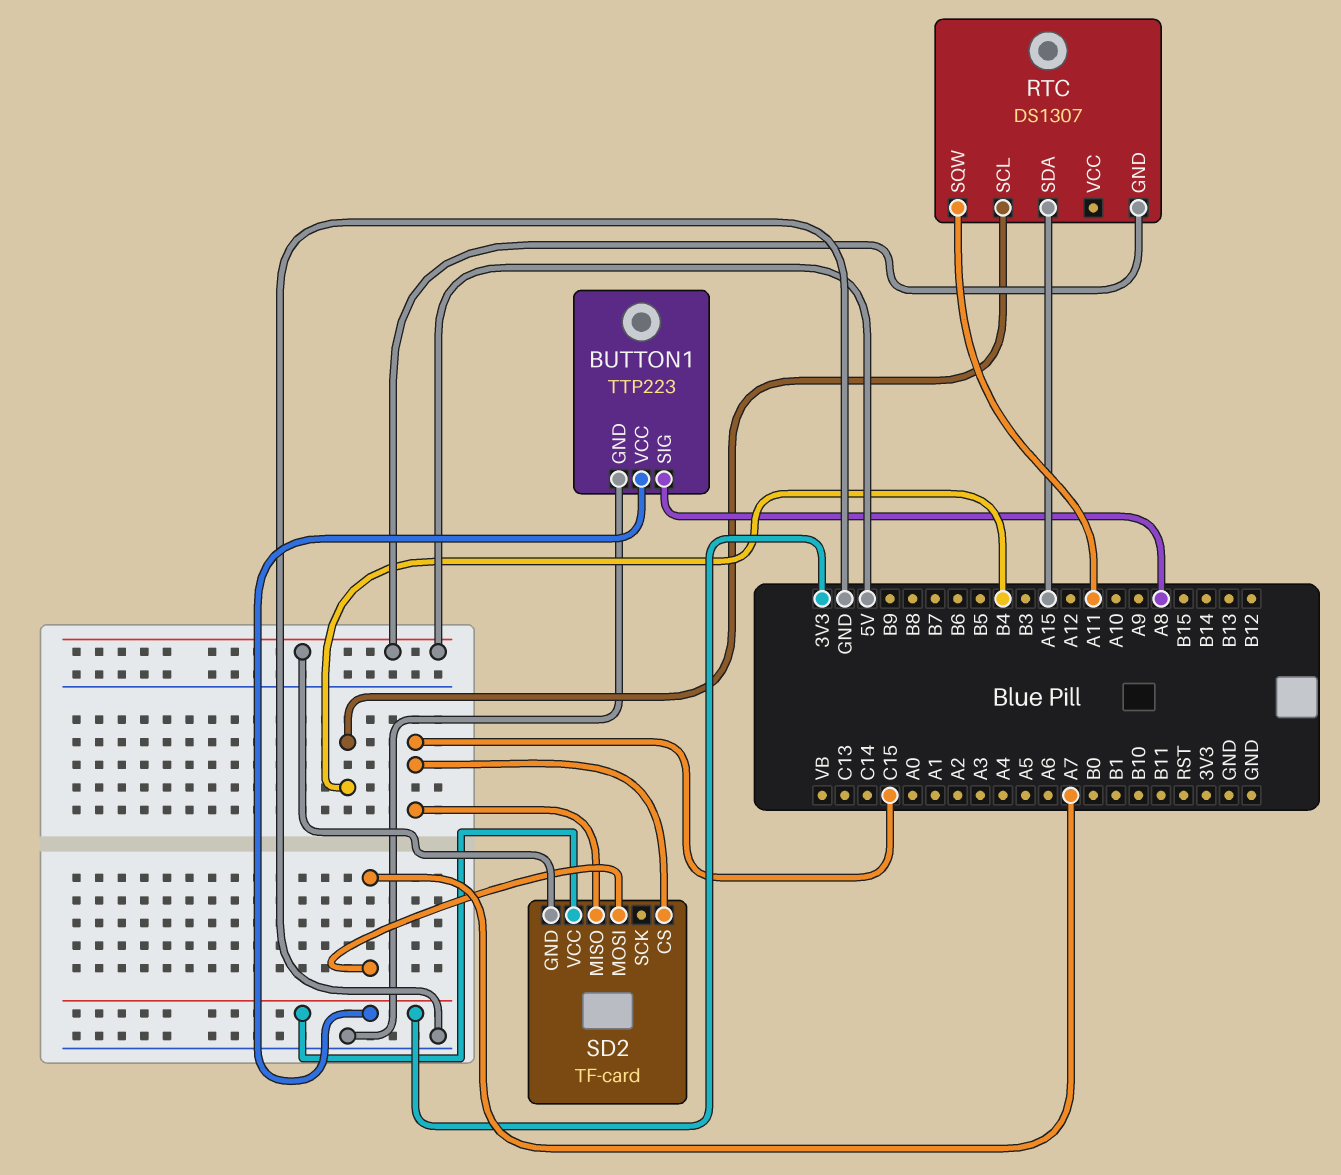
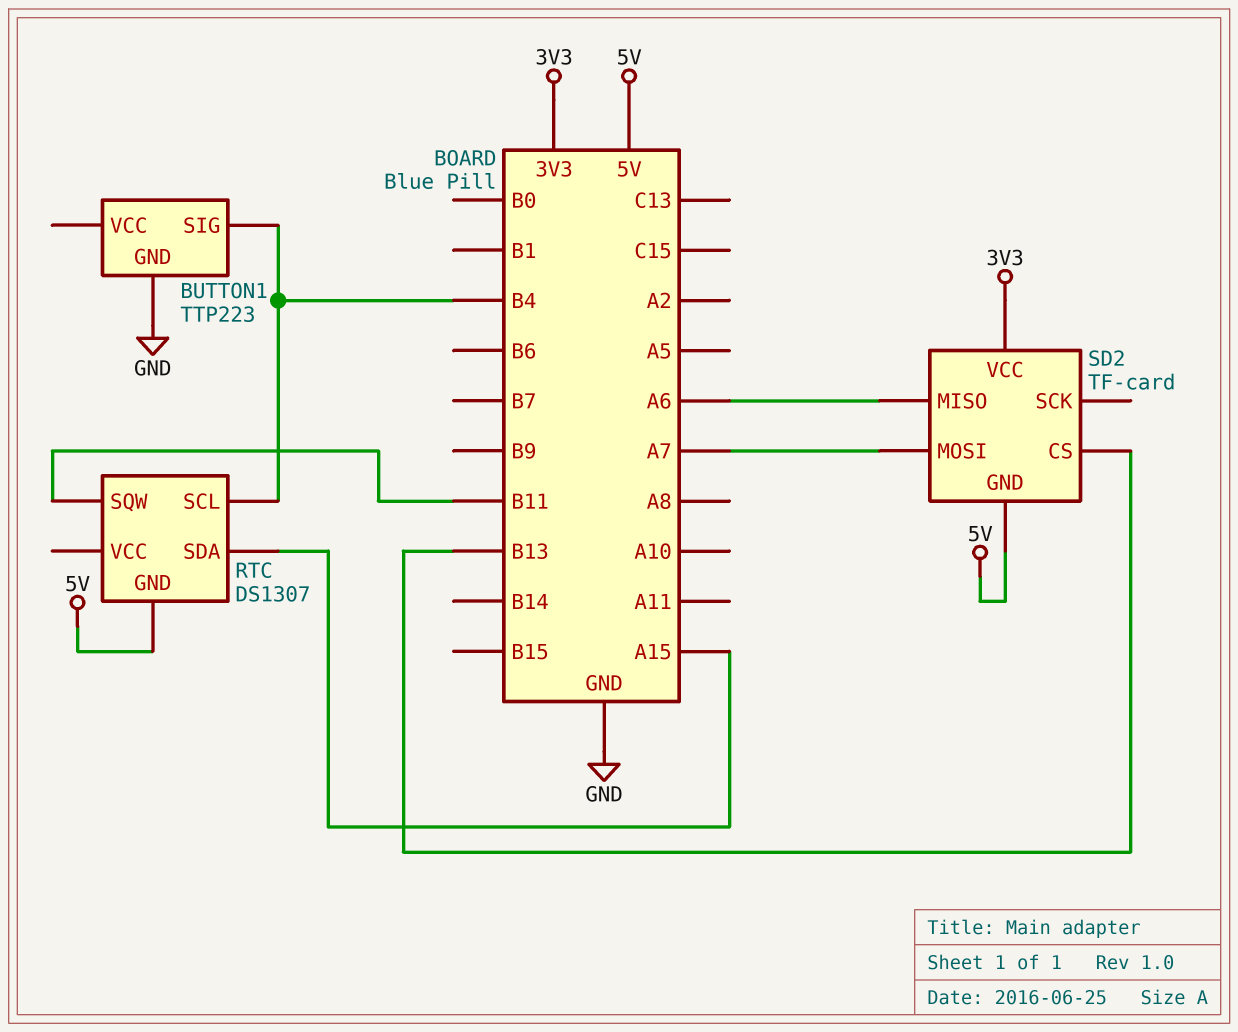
BUTTON1 pin SIG: A8 -> B4
BUTTON1 pin VCC: 3V3 -> none
RTC pin SQW: A11 -> B11
SD2 pin CS: C15 -> B13
SD2 pin MISO: C15 -> A6

